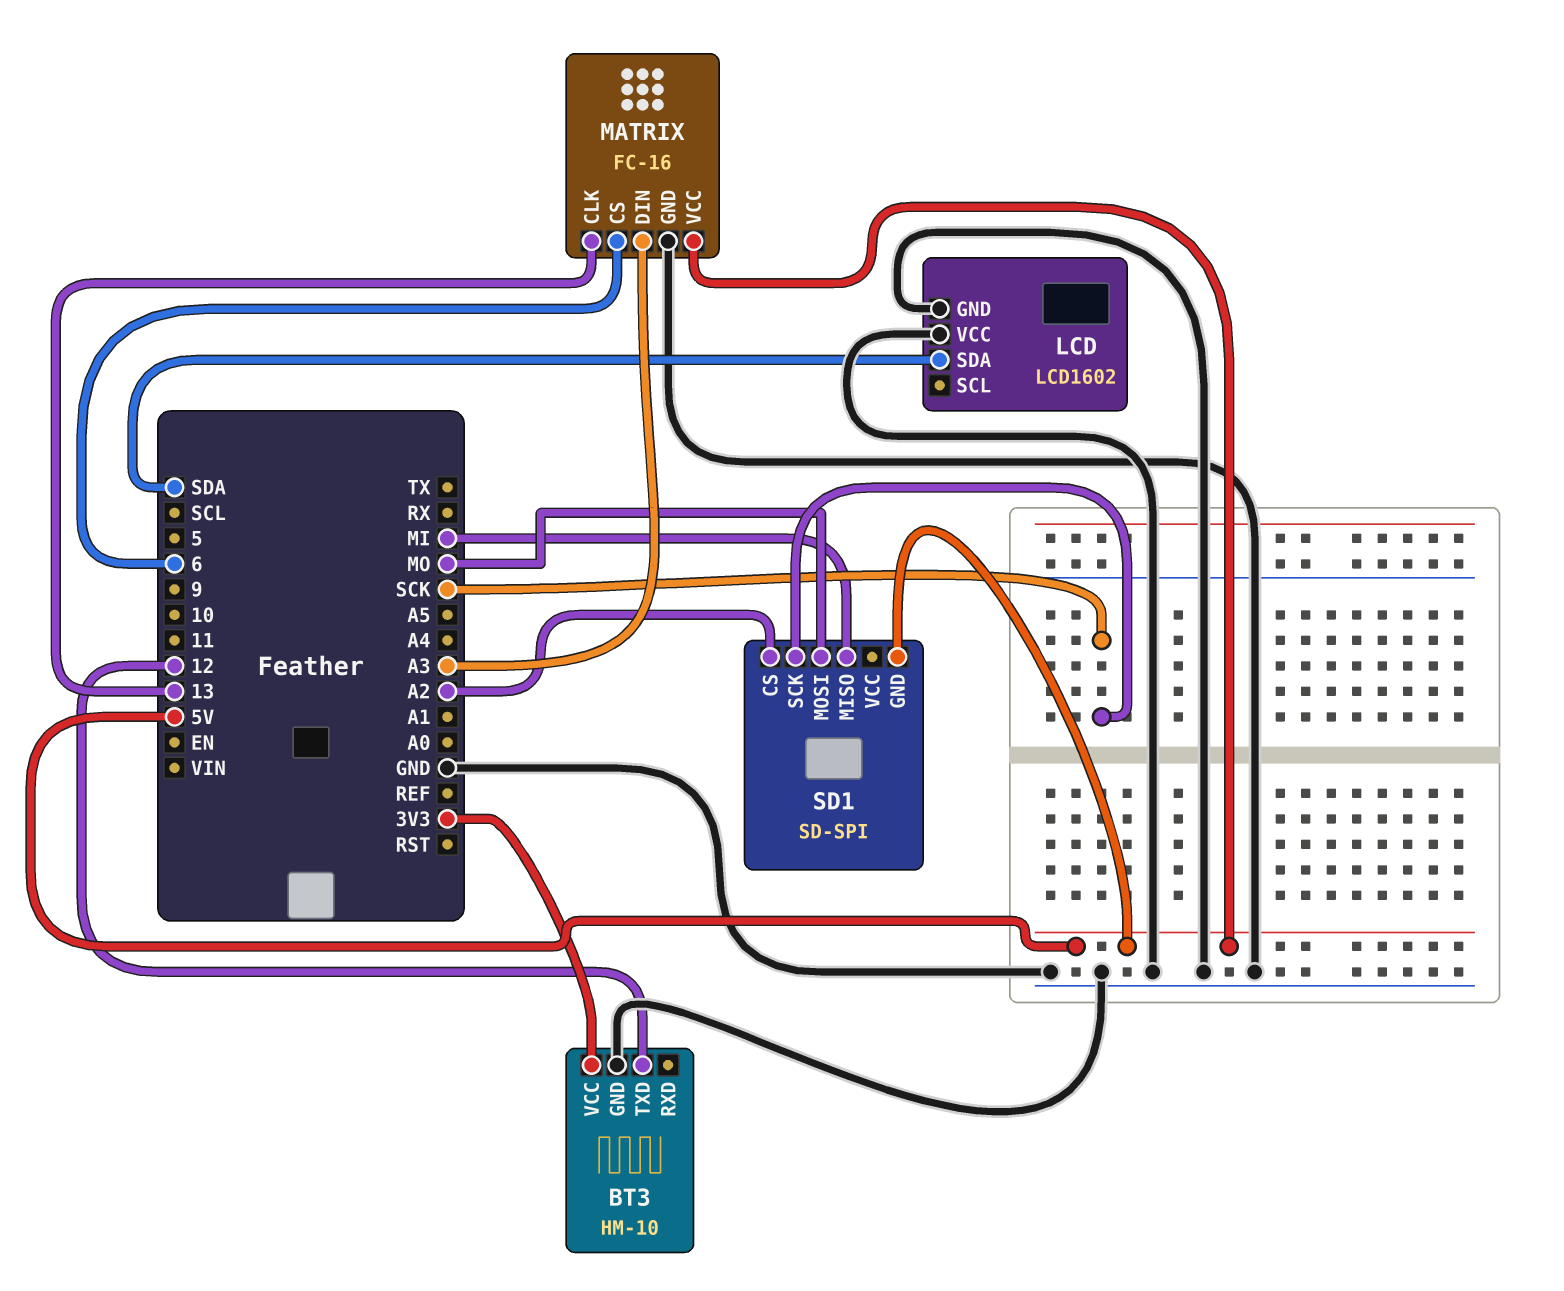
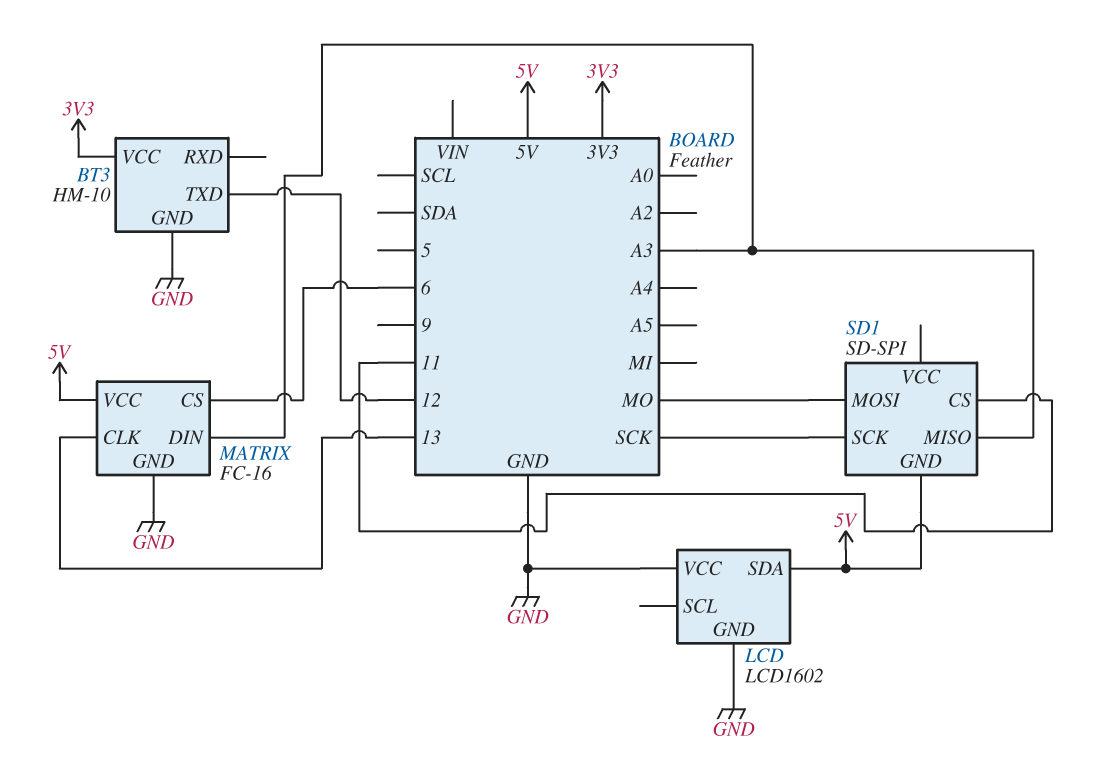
LCD pin SDA: SDA -> 5V
SD1 pin CS: A2 -> 11
SD1 pin MISO: MI -> A3

